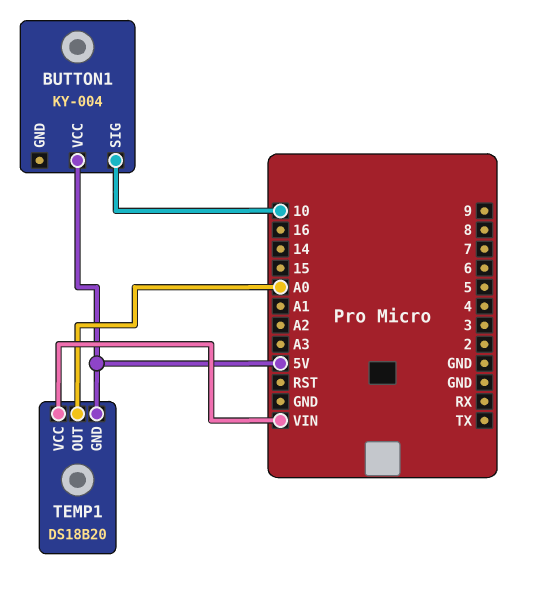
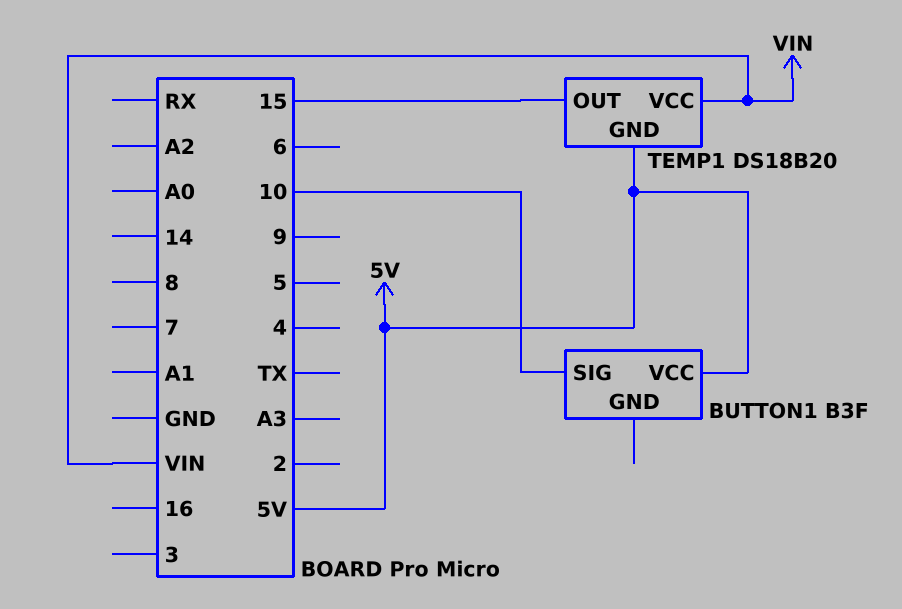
BUTTON1: KY-004 -> B3F
TEMP1 pin OUT: A0 -> 15

